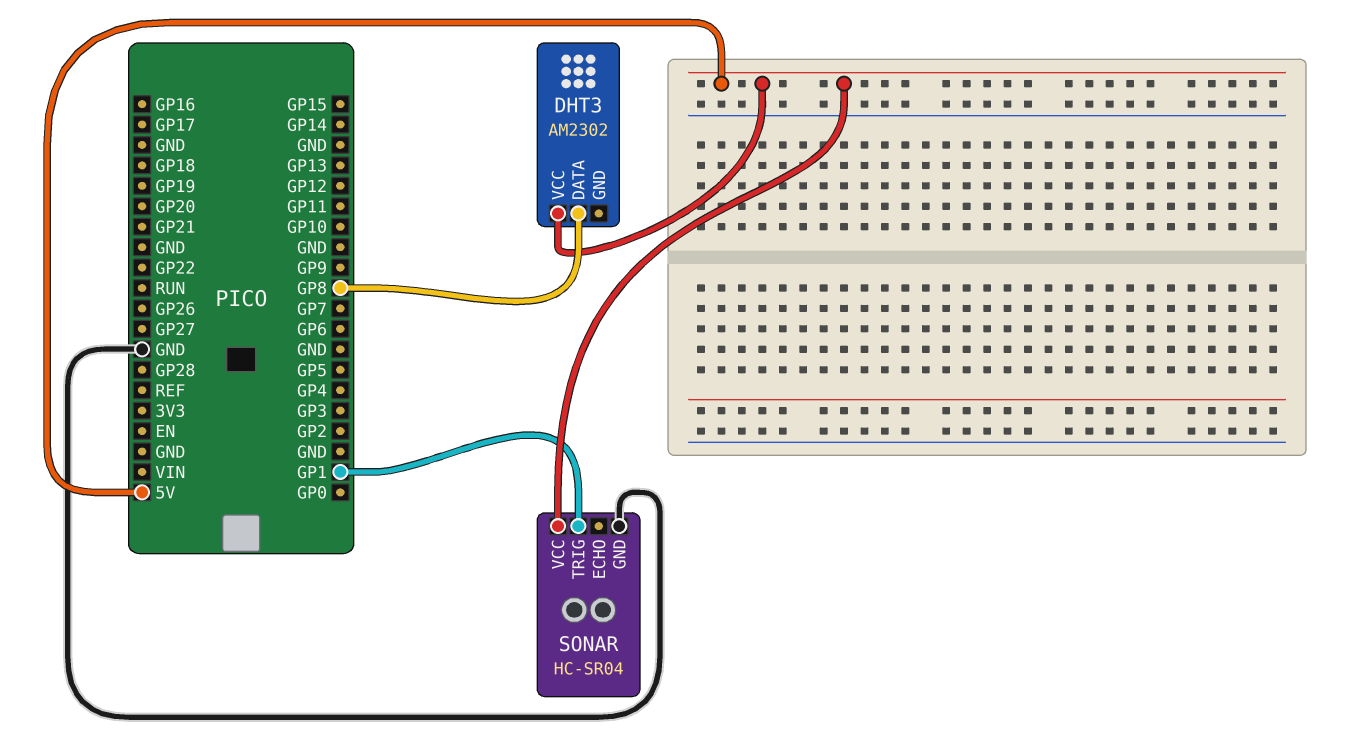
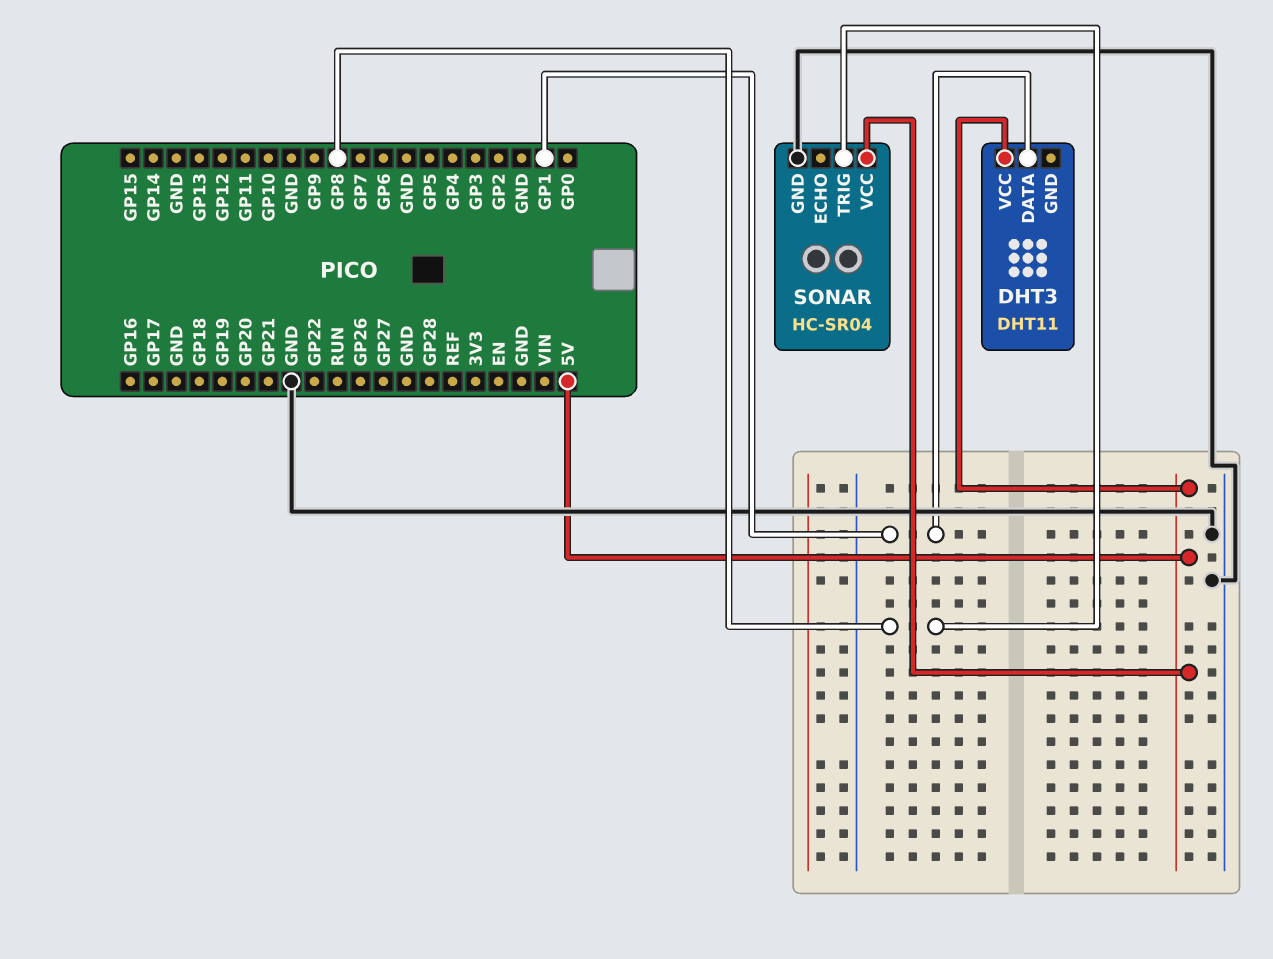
DHT3: AM2302 -> DHT11
DHT3 pin DATA: GP8 -> GP1
SONAR pin TRIG: GP1 -> GP8

